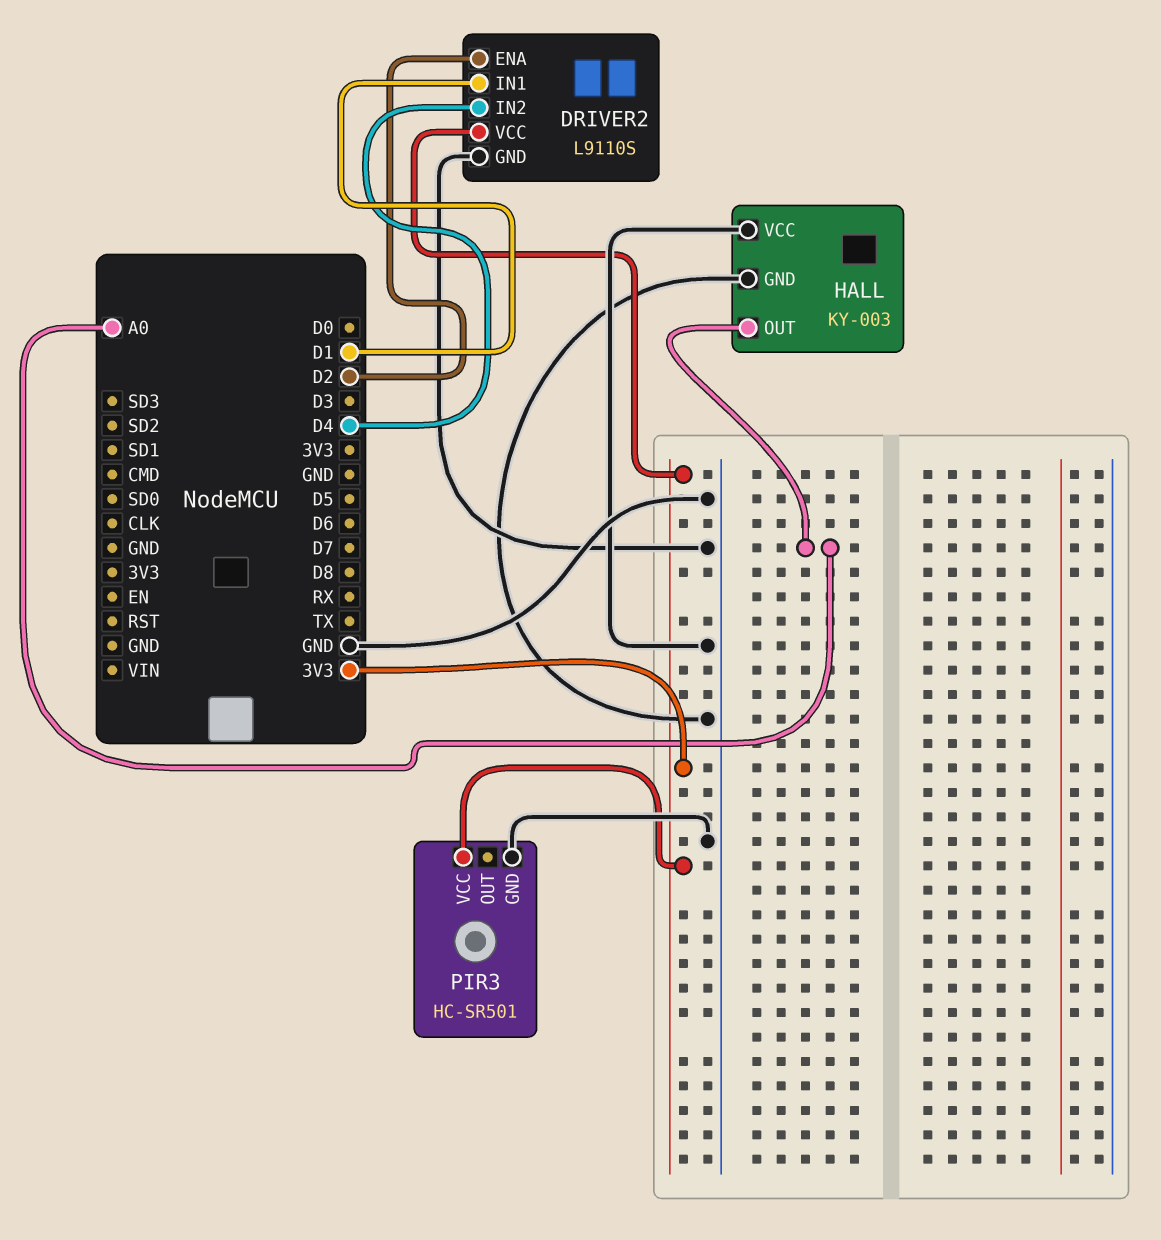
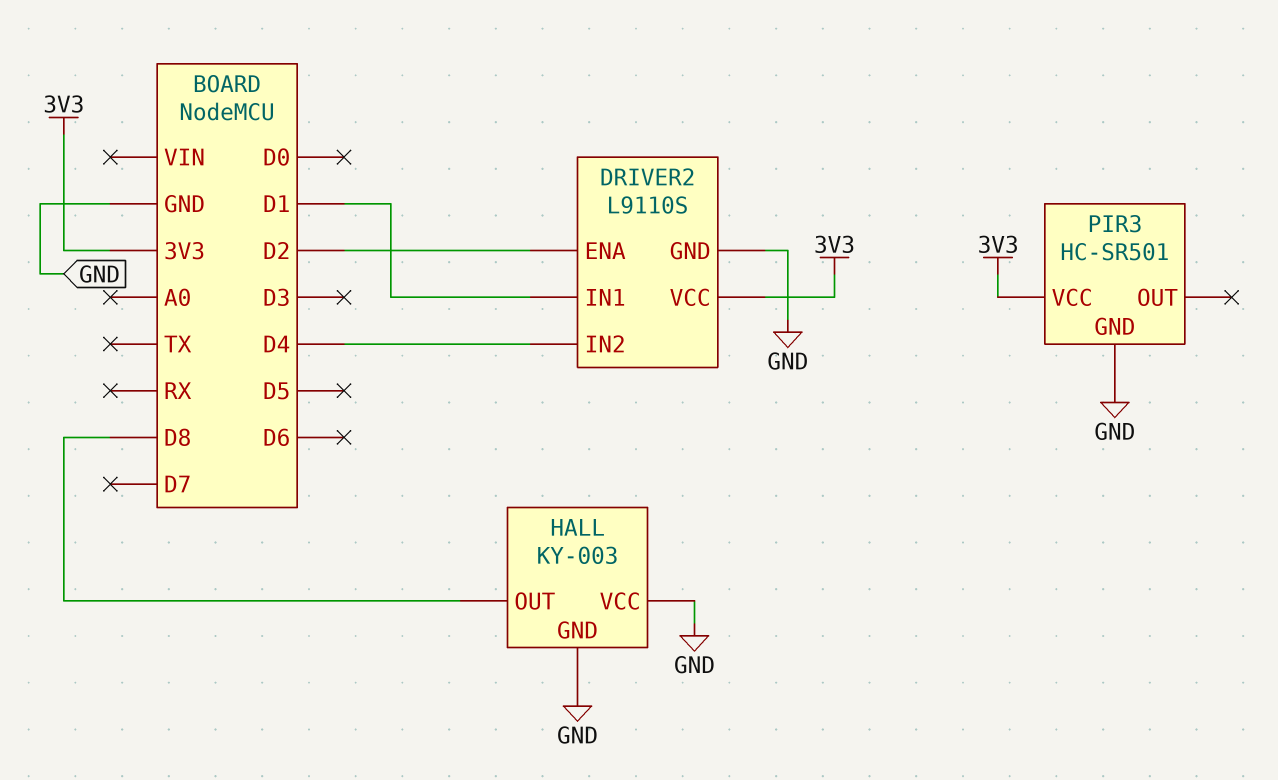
HALL pin OUT: A0 -> D8

